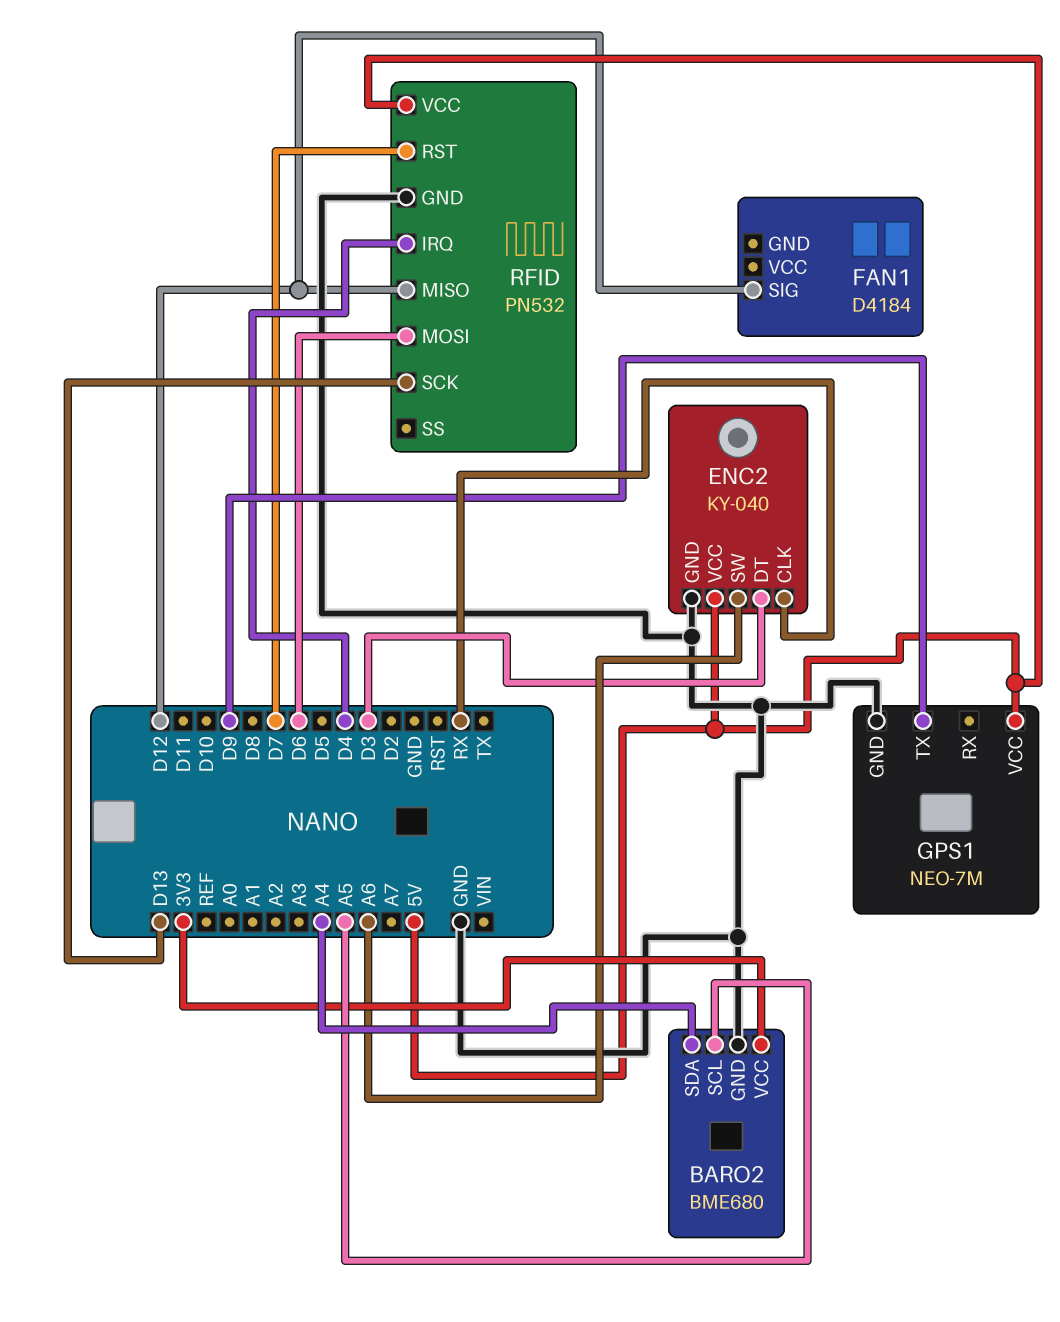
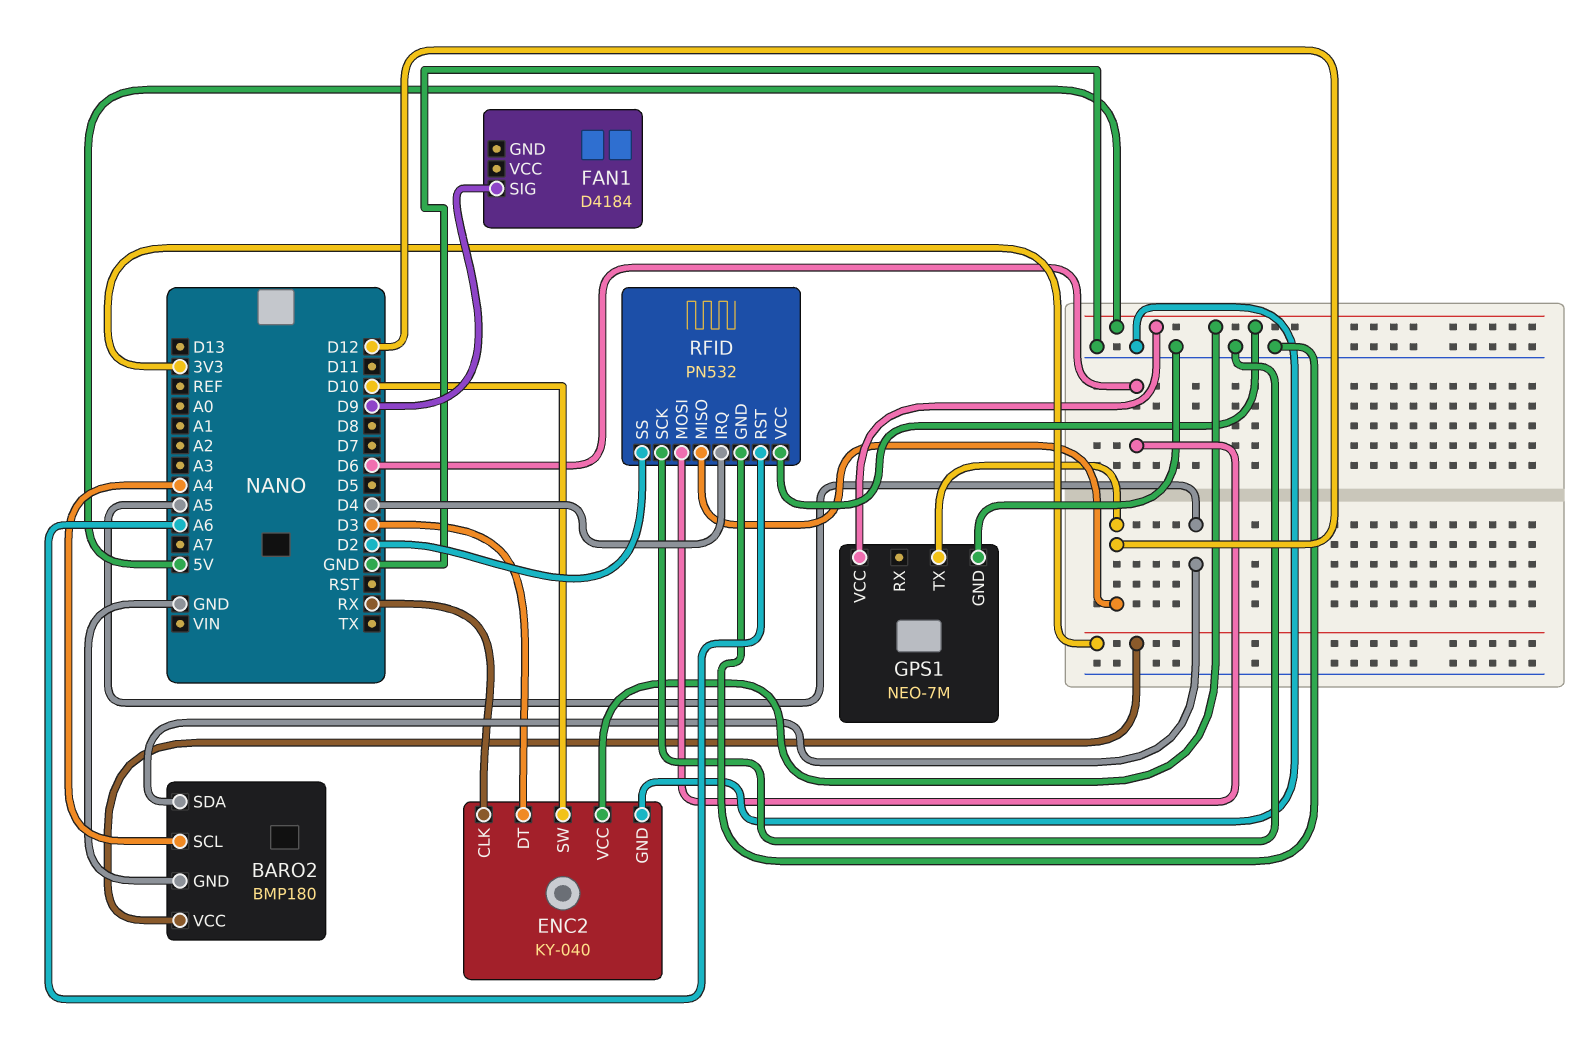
BARO2: BME680 -> BMP180
BARO2 pin SCL: A5 -> A4
BARO2 pin SDA: A4 -> A5
ENC2 pin SW: A6 -> D10
FAN1 pin SIG: D12 -> D9
GPS1 pin TX: D9 -> D12
RFID pin RST: D7 -> A6
RFID pin SCK: D13 -> GND
RFID pin SS: none -> D2

